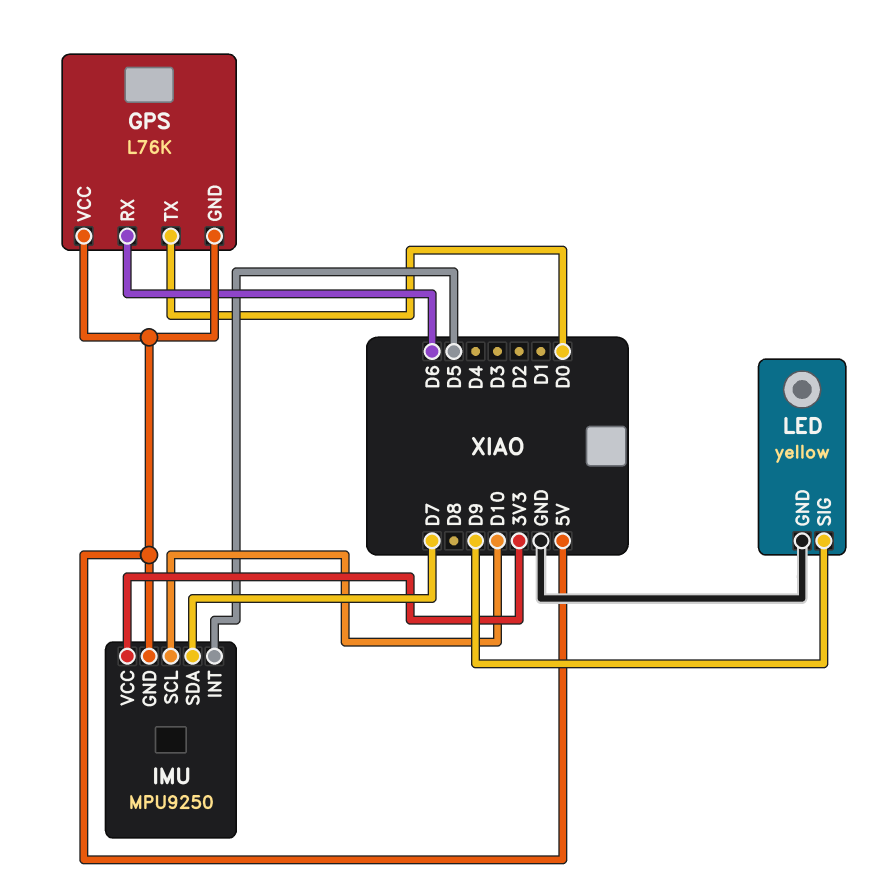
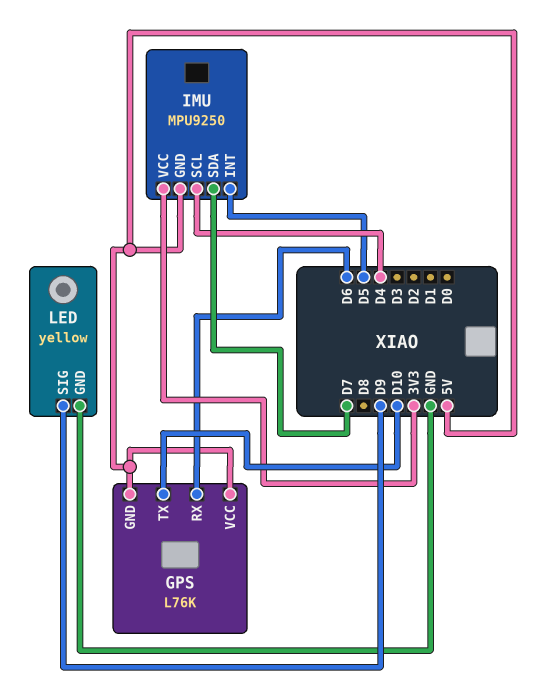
GPS pin TX: D0 -> D10
IMU pin SCL: D10 -> D4

